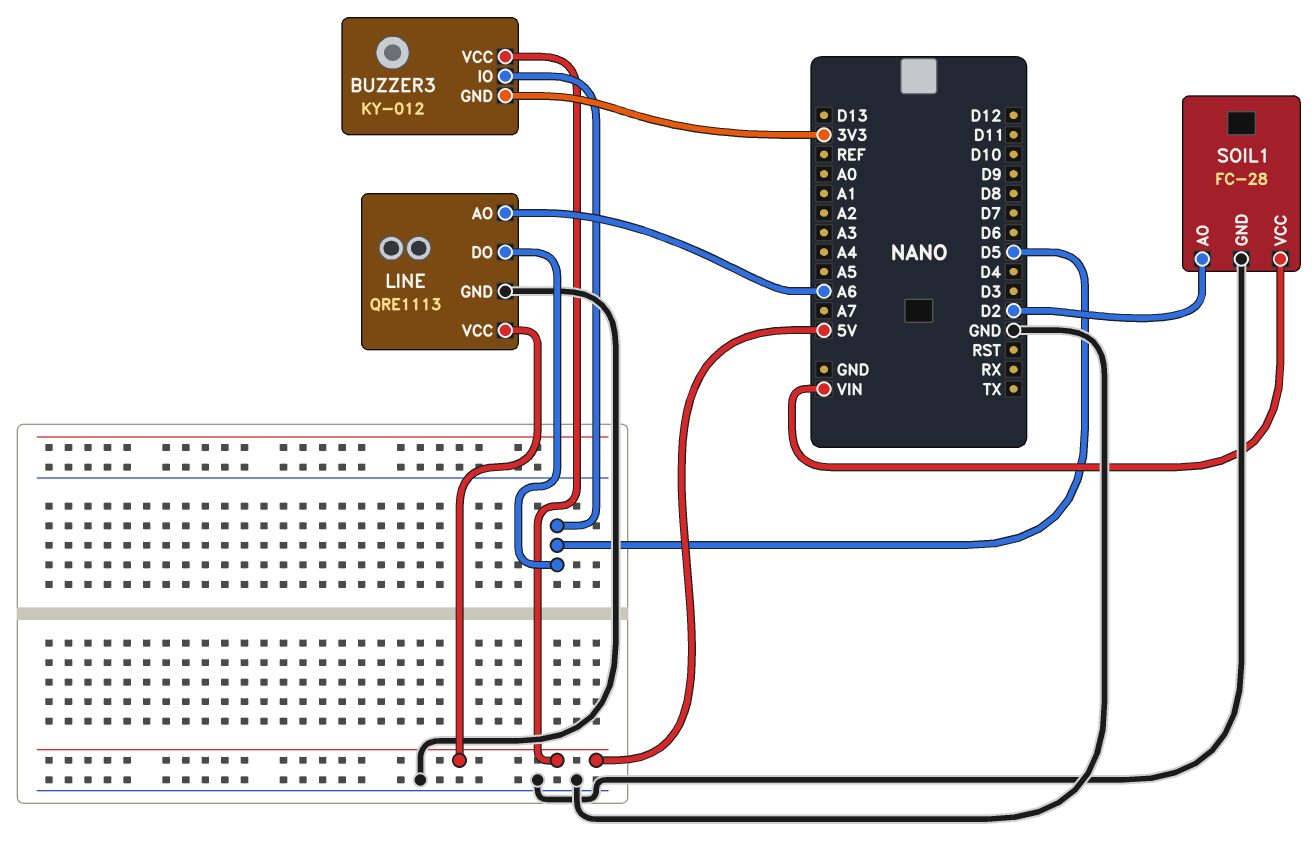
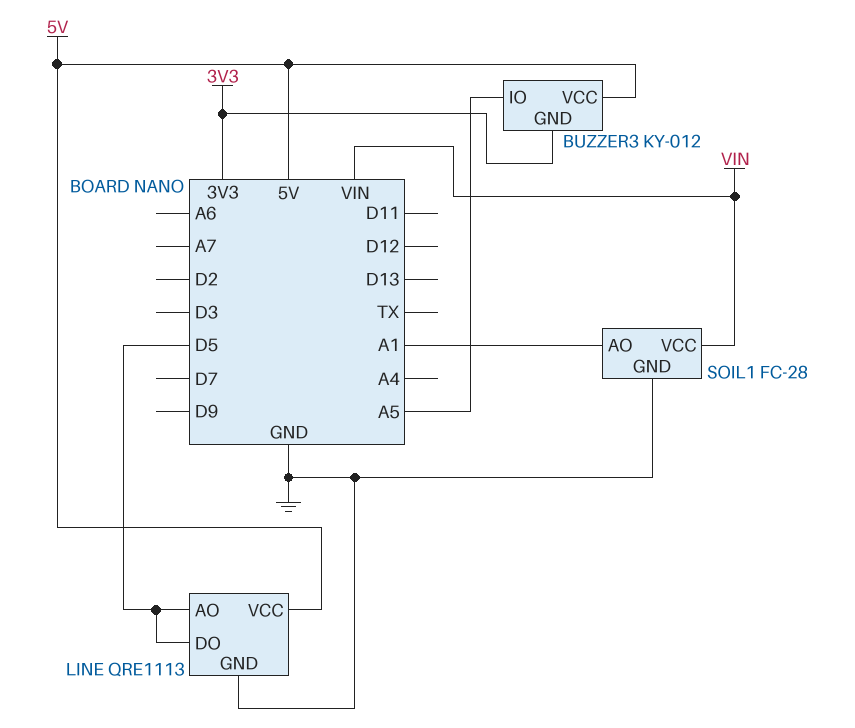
BUZZER3 pin IO: D5 -> A5
LINE pin AO: A6 -> D5
SOIL1 pin AO: D2 -> A1

